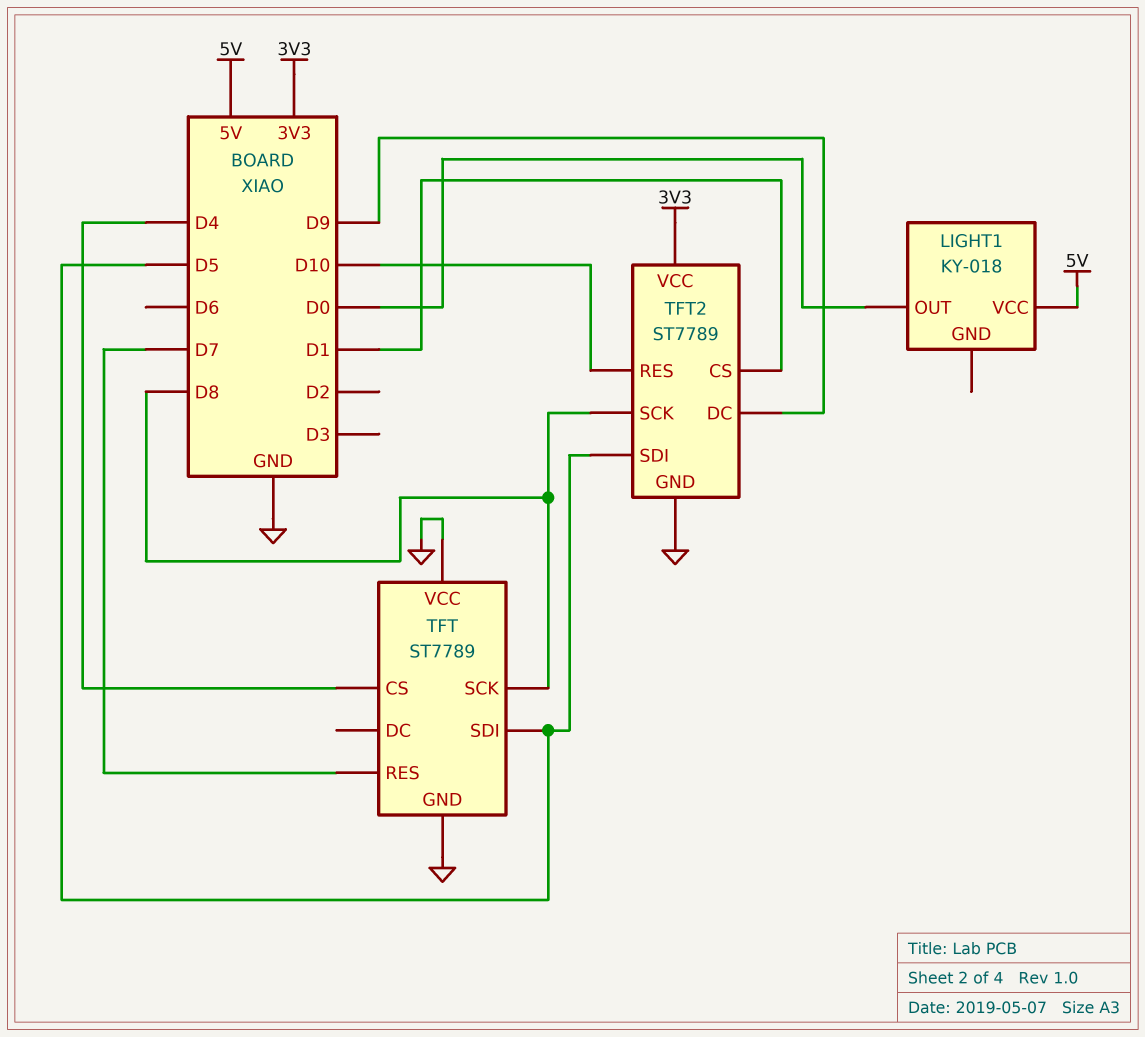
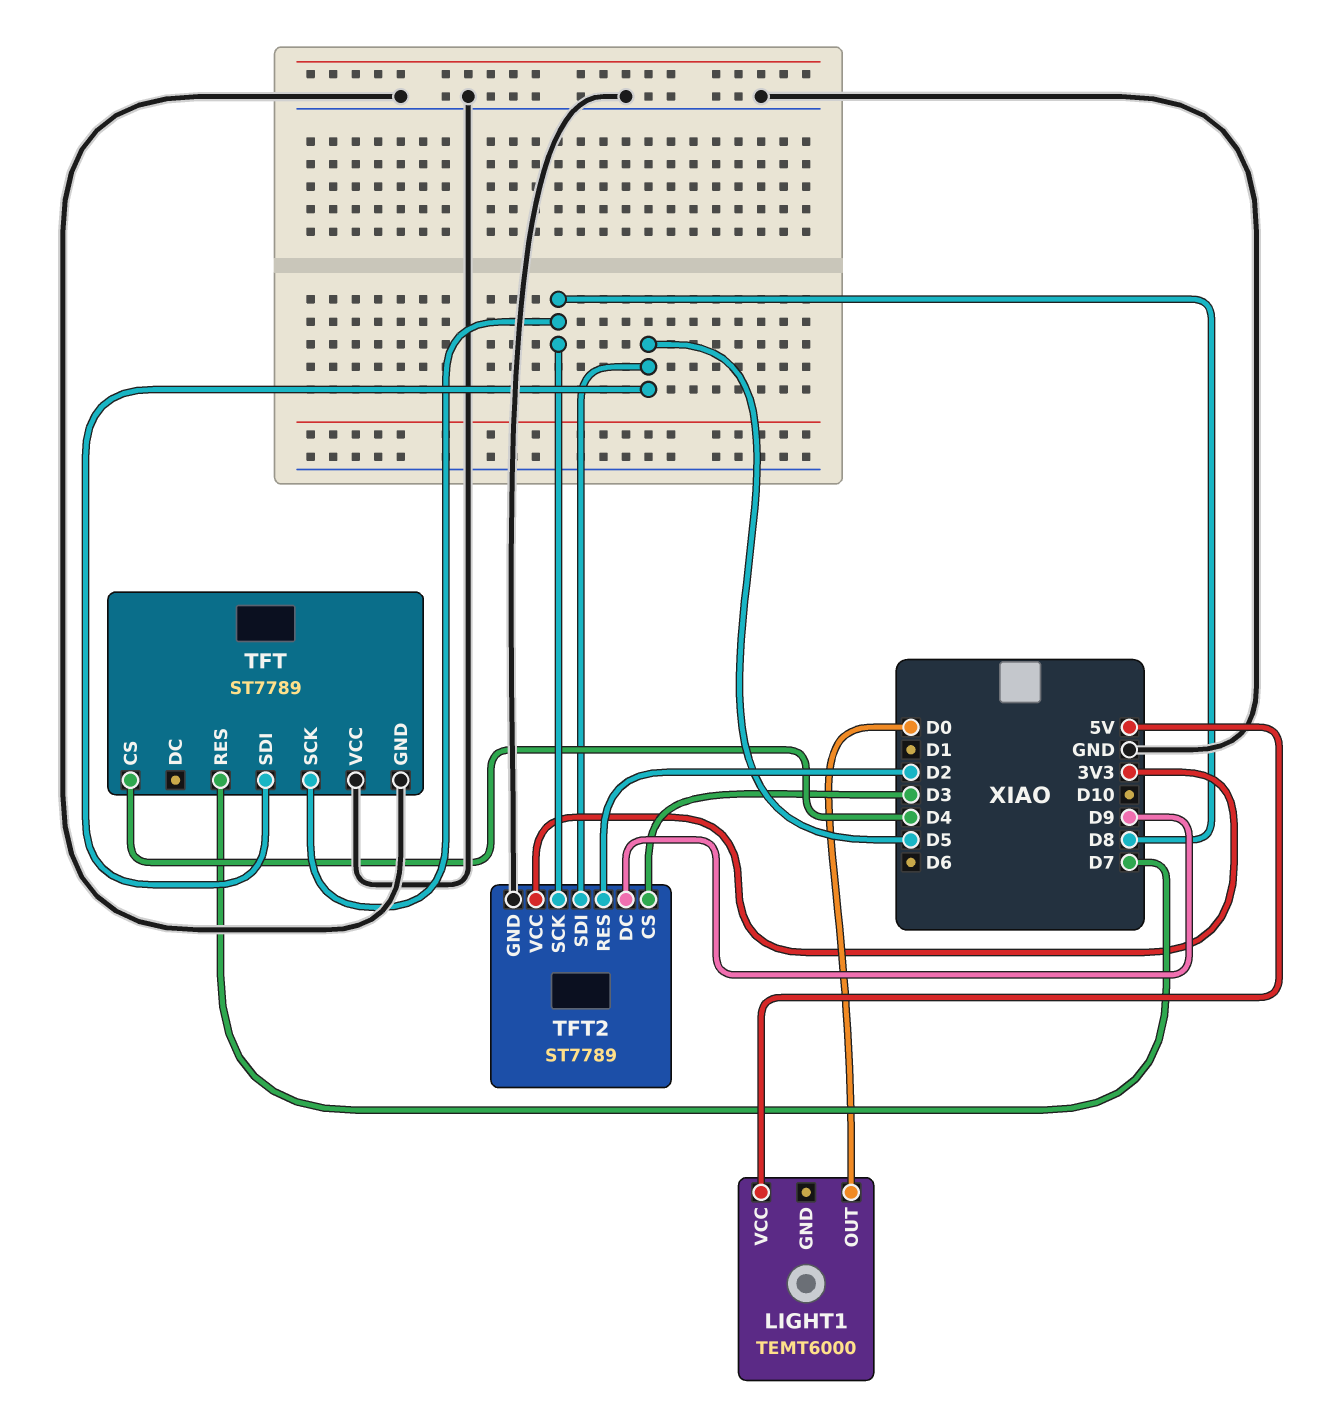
LIGHT1: KY-018 -> TEMT6000
TFT2 pin CS: D1 -> D3
TFT2 pin RES: D10 -> D2

